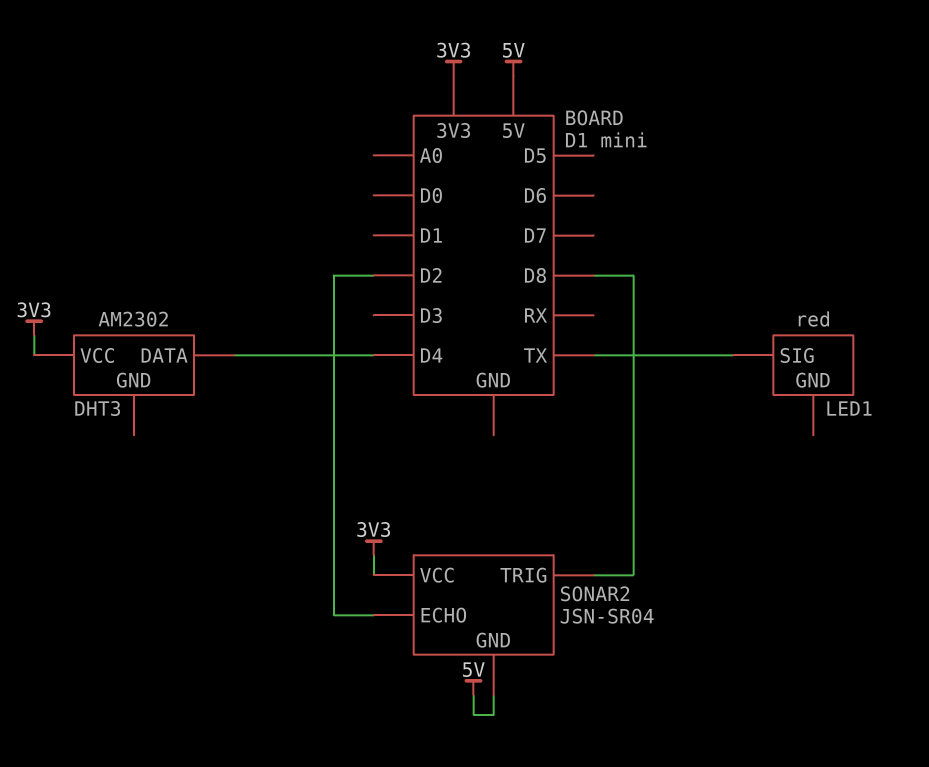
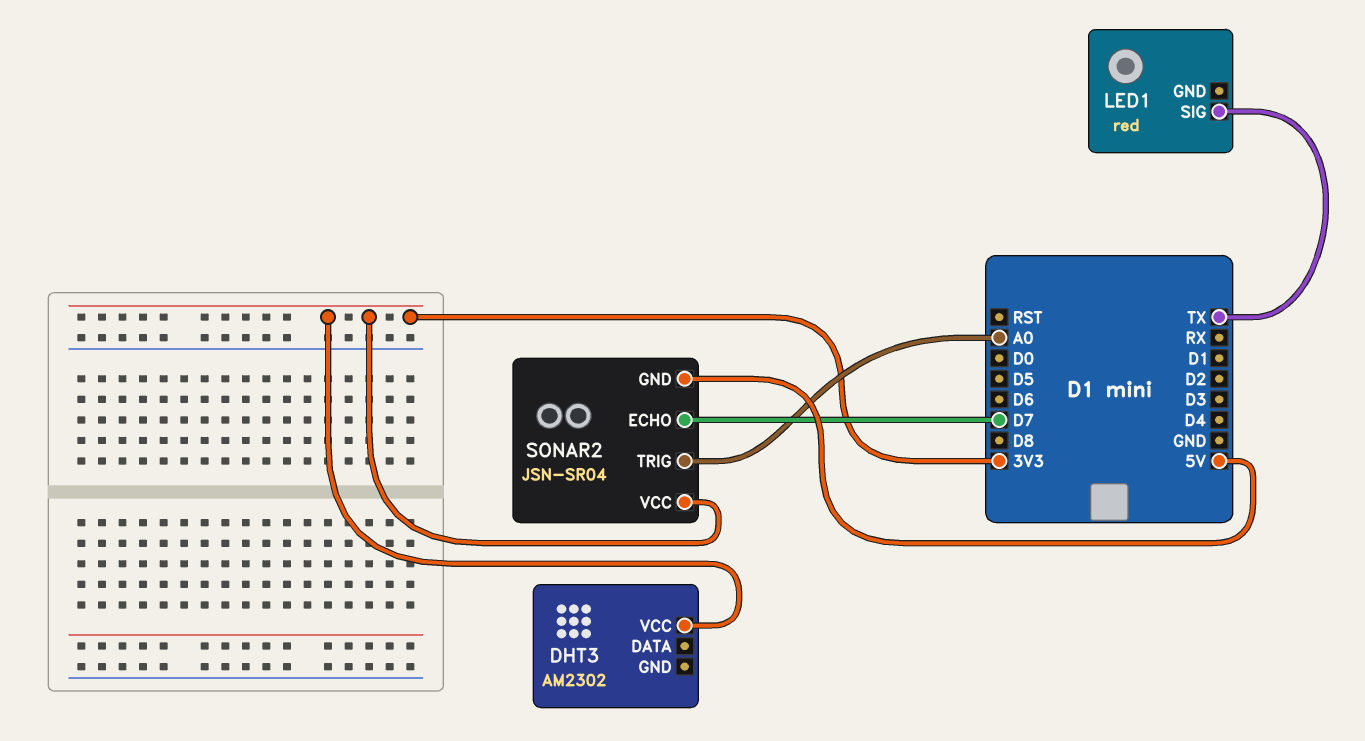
DHT3 pin DATA: D4 -> none
SONAR2 pin ECHO: D2 -> D7
SONAR2 pin TRIG: D8 -> A0

